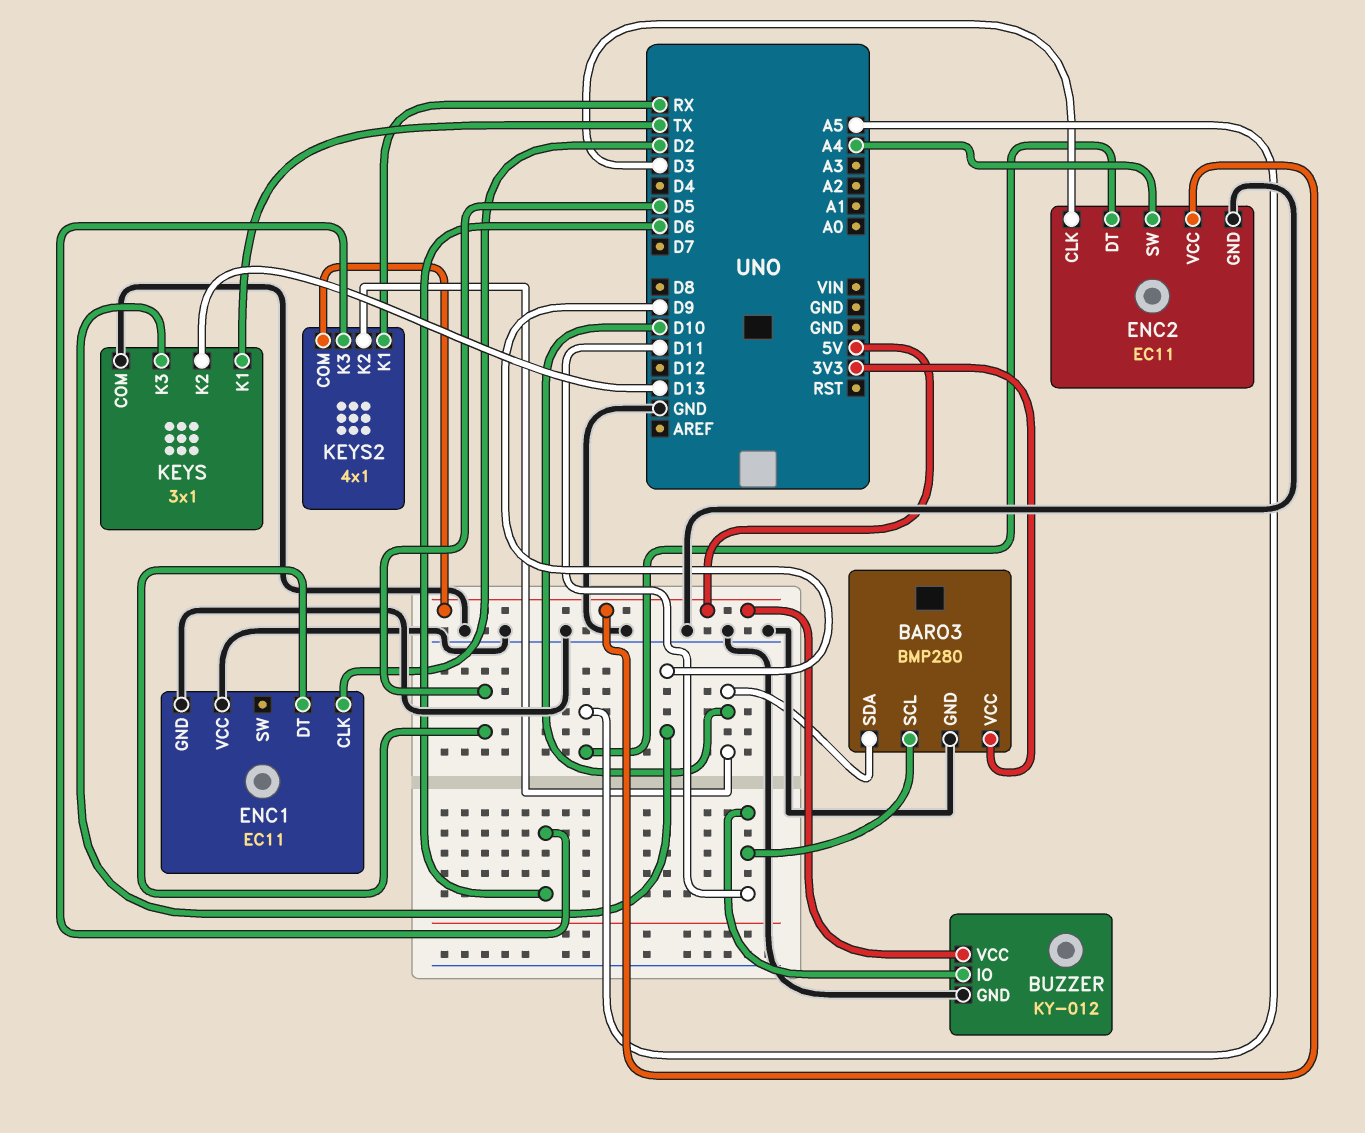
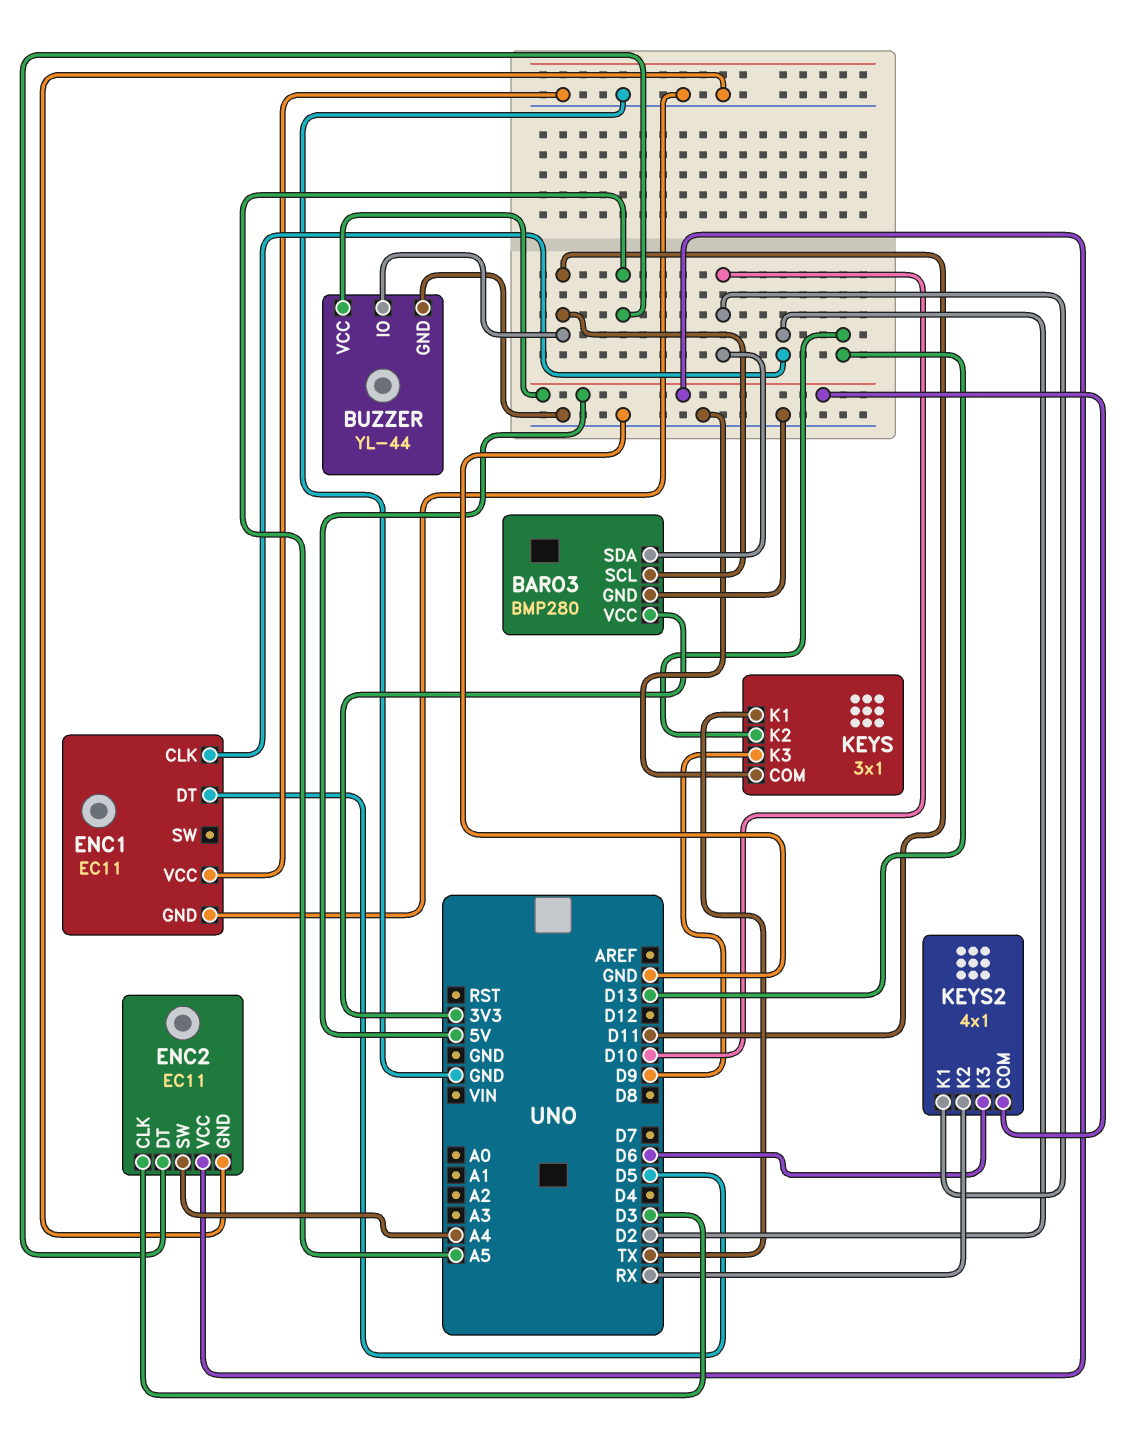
BUZZER: KY-012 -> YL-44
KEYS2 pin K1: RX -> D10
KEYS2 pin K2: D10 -> RX

